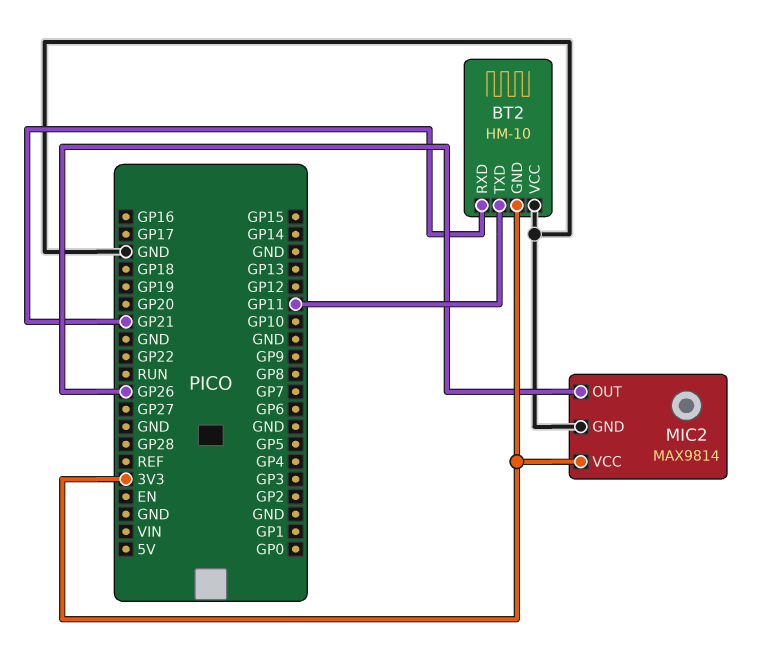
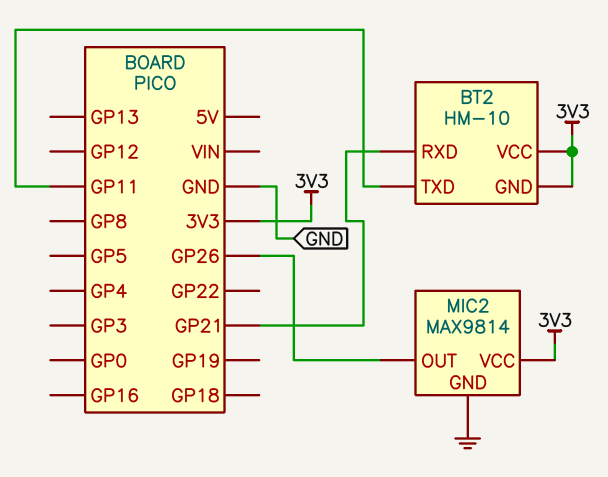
BT2 pin VCC: GND -> 3V3

